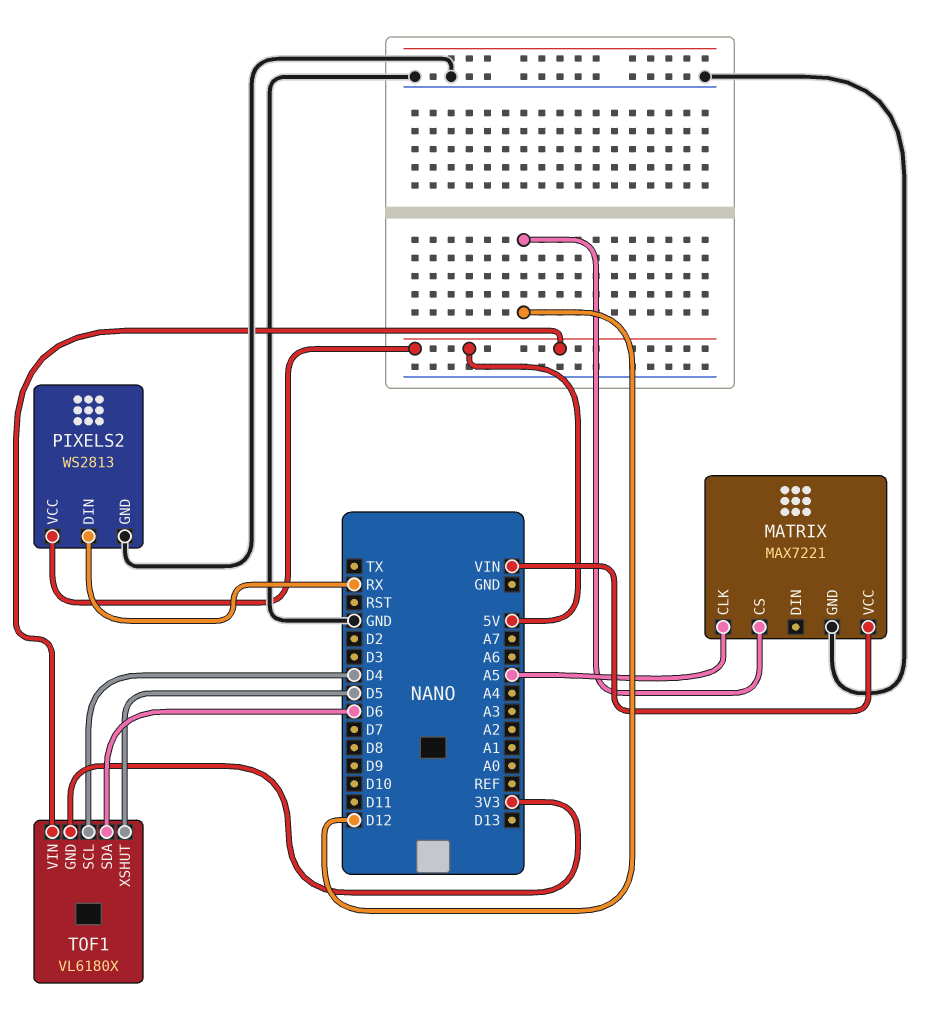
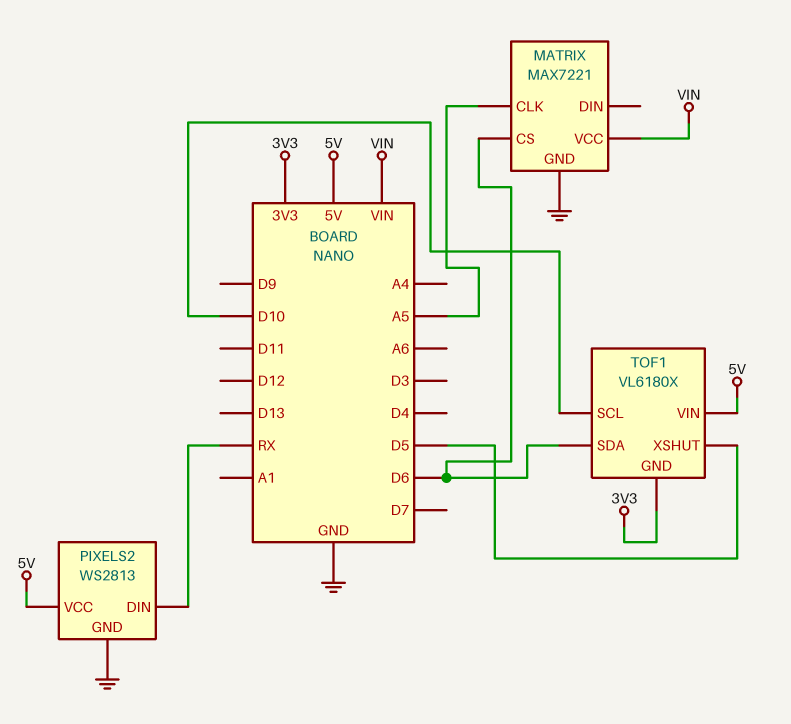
MATRIX pin CS: D12 -> D6
TOF1 pin SCL: D4 -> D10

